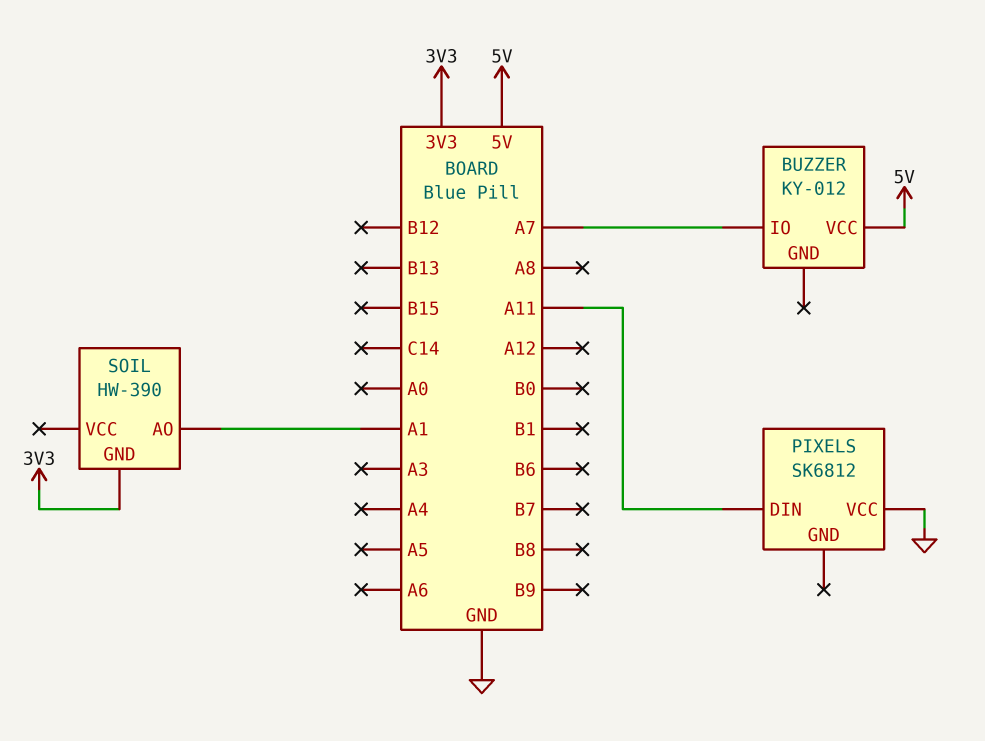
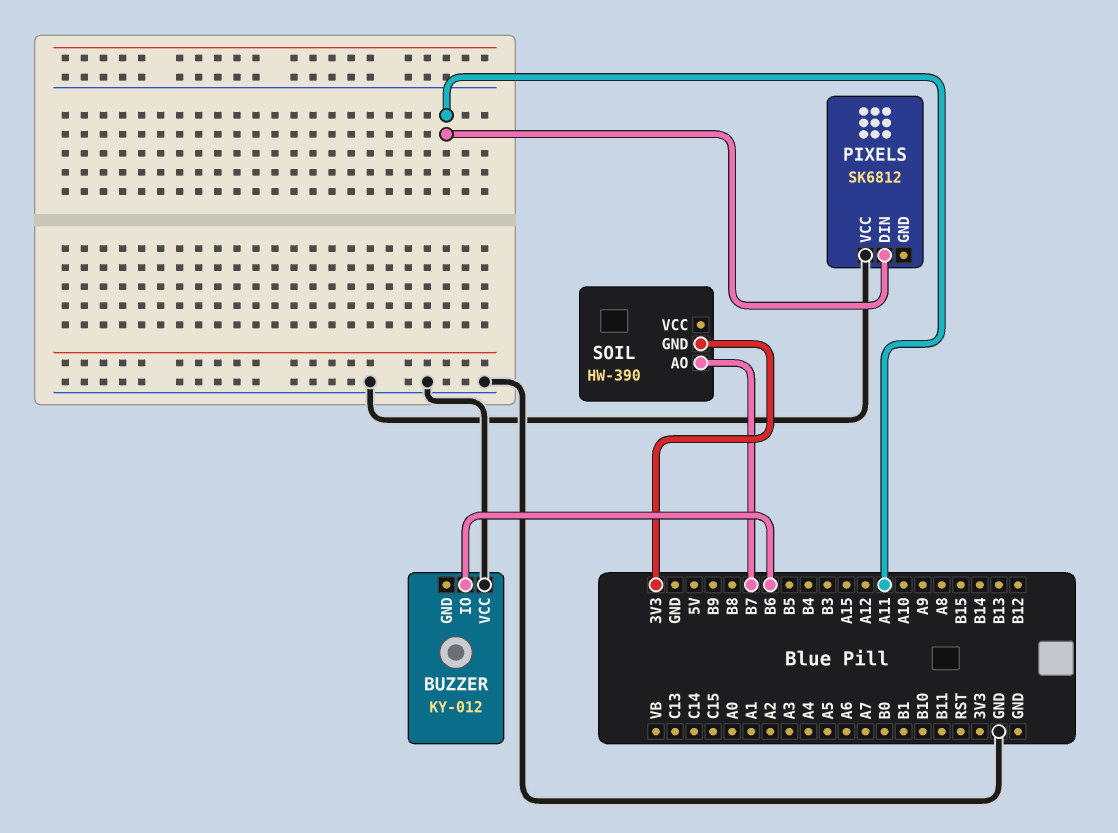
BUZZER pin IO: A7 -> B6
BUZZER pin VCC: 5V -> GND
SOIL pin AO: A1 -> B7

